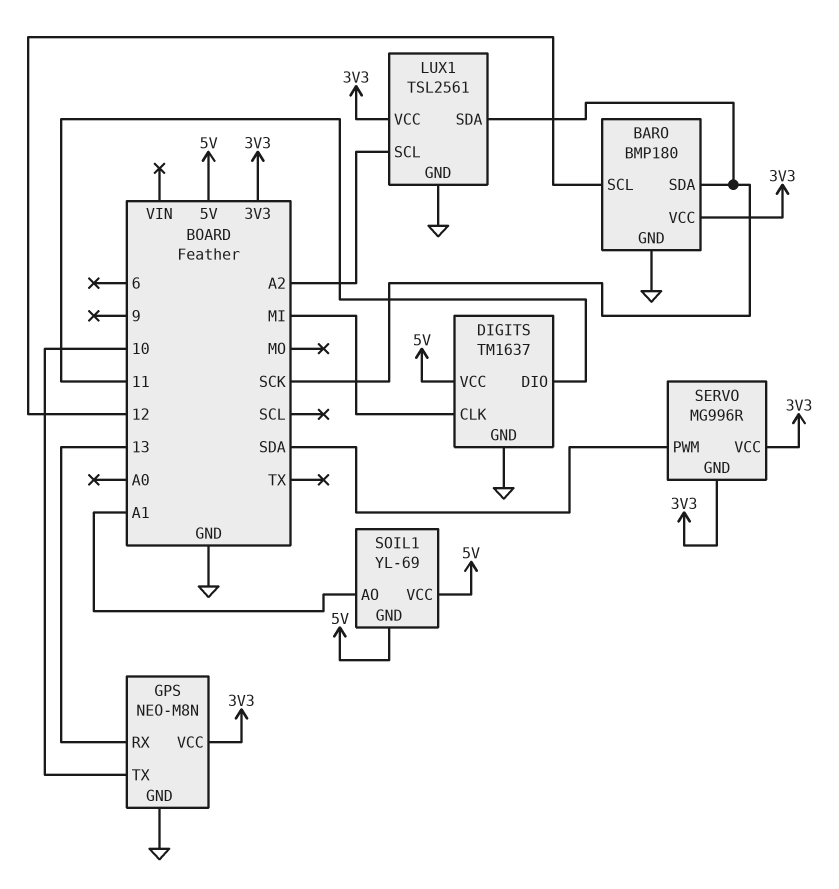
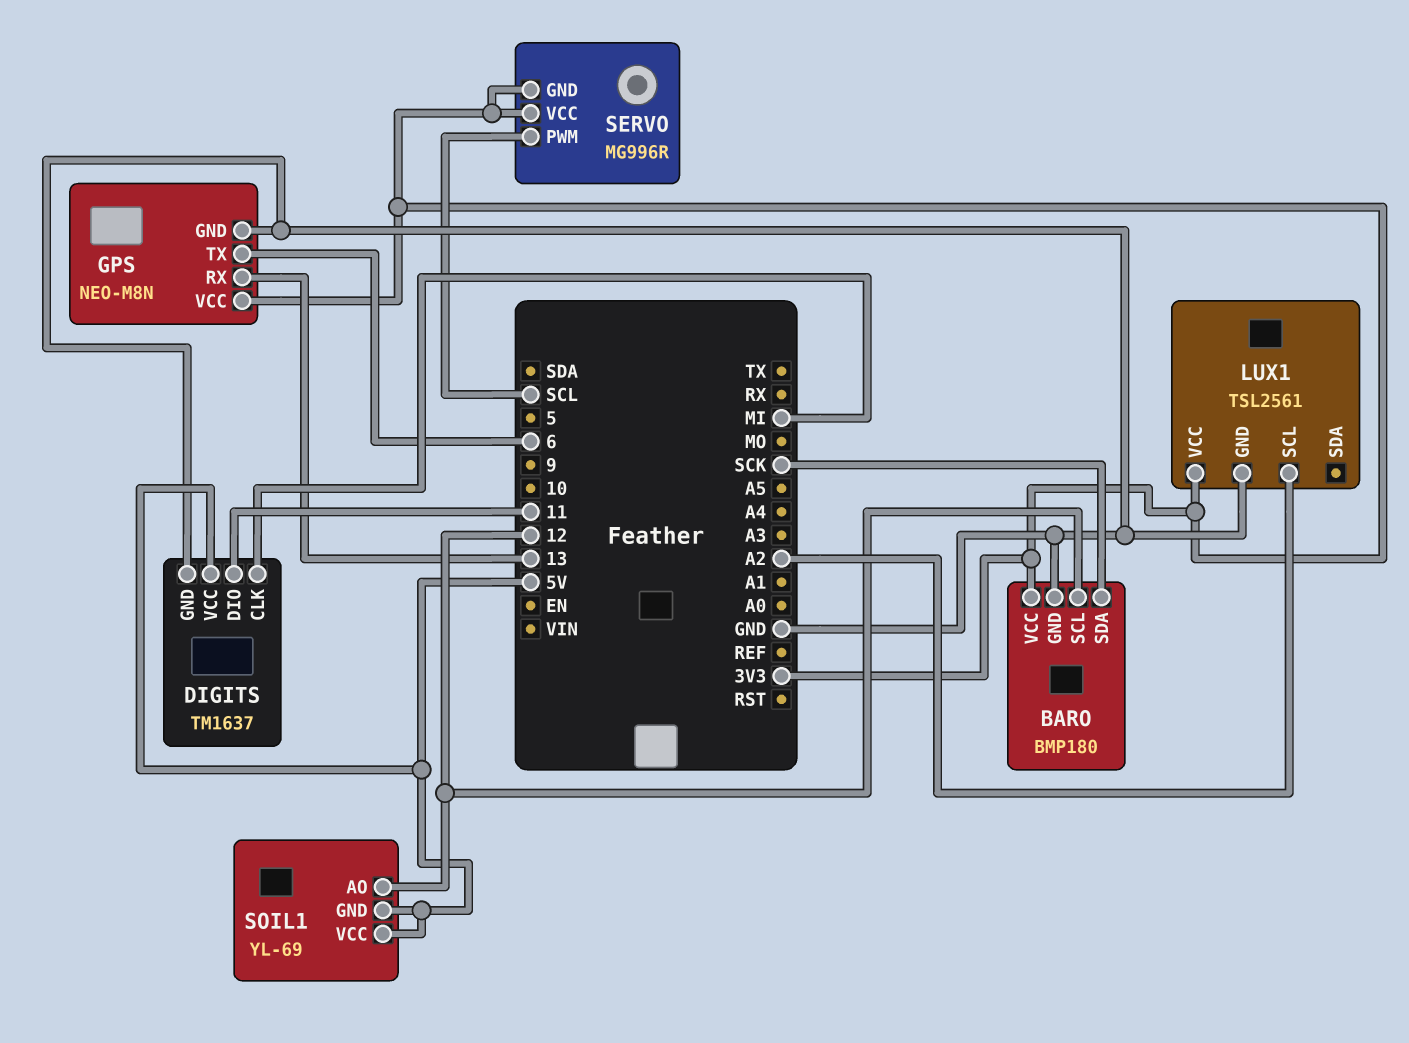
GPS pin TX: 10 -> 6
LUX1 pin SDA: SCK -> none
SERVO pin PWM: SDA -> SCL
SOIL1 pin AO: A1 -> 12

